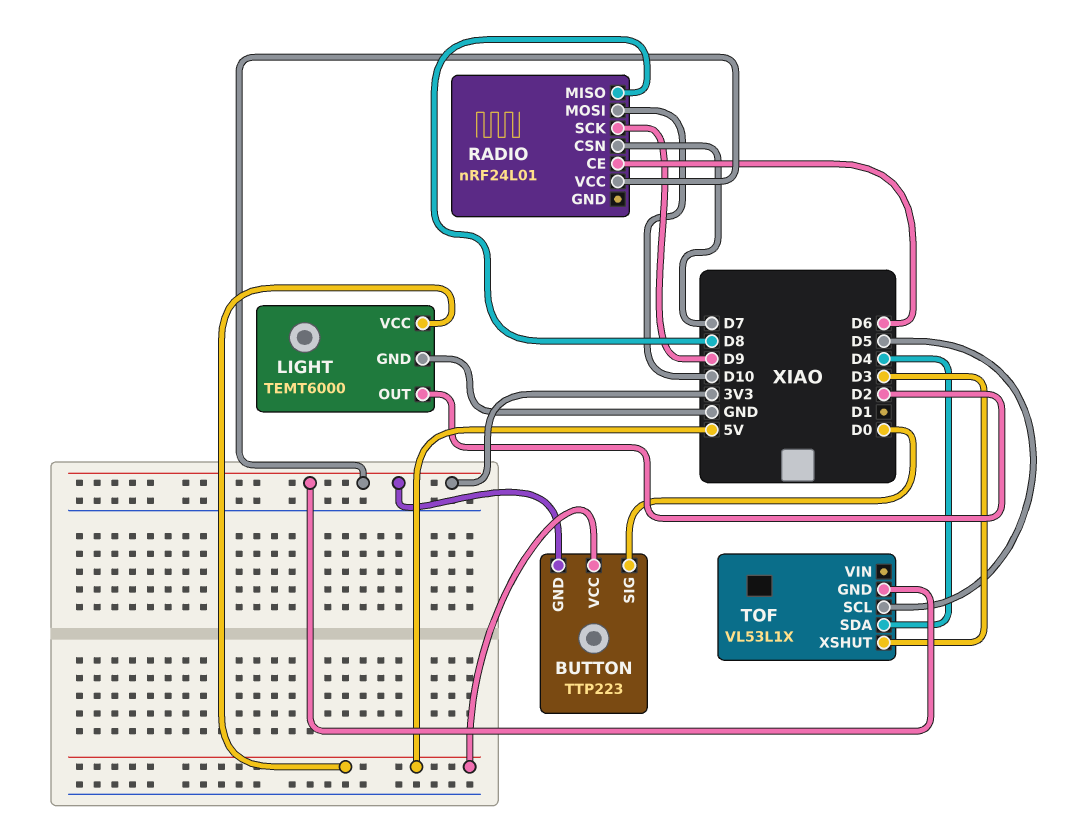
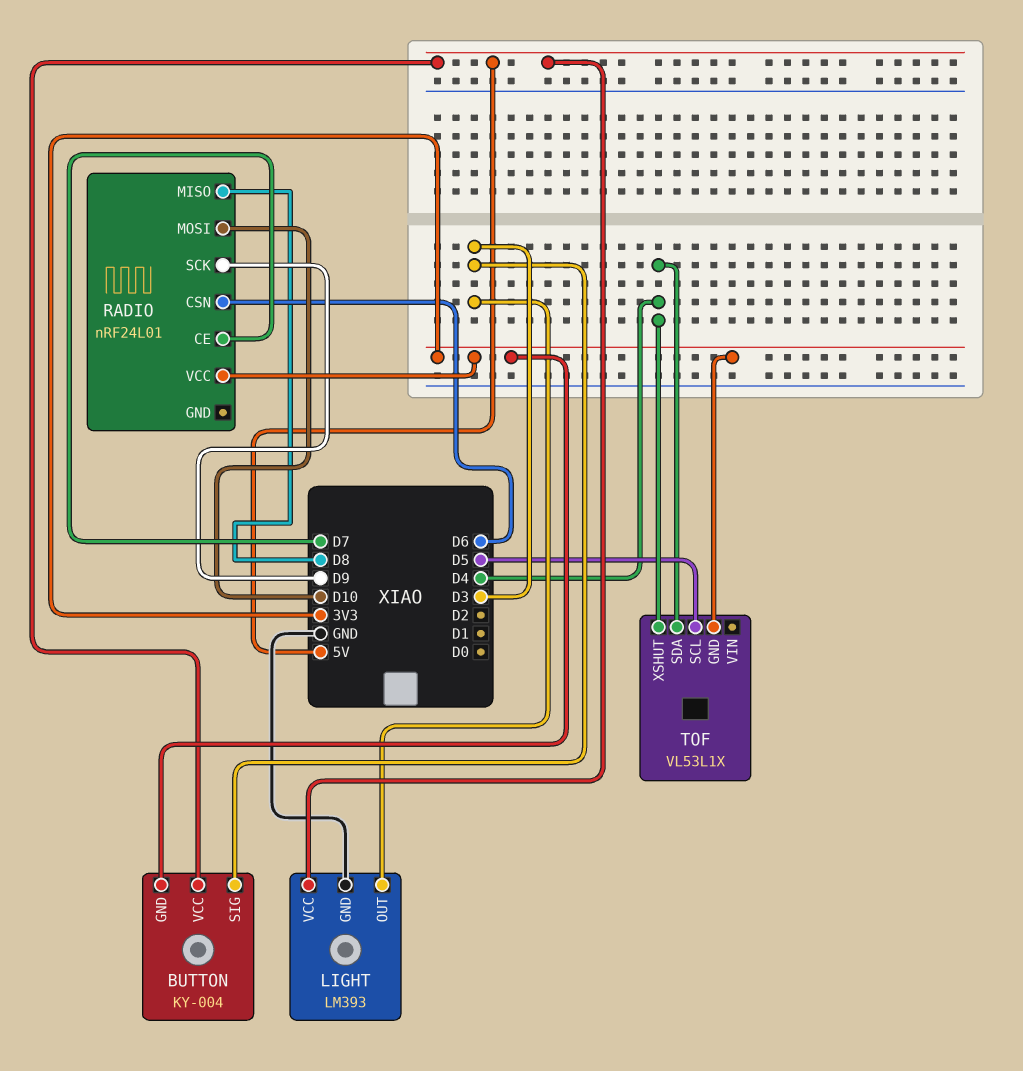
BUTTON: TTP223 -> KY-004
BUTTON pin SIG: D0 -> D3
LIGHT: TEMT6000 -> LM393
LIGHT pin OUT: D2 -> D3
RADIO pin CE: D6 -> D7
RADIO pin CSN: D7 -> D6
TOF pin XSHUT: D3 -> D4

